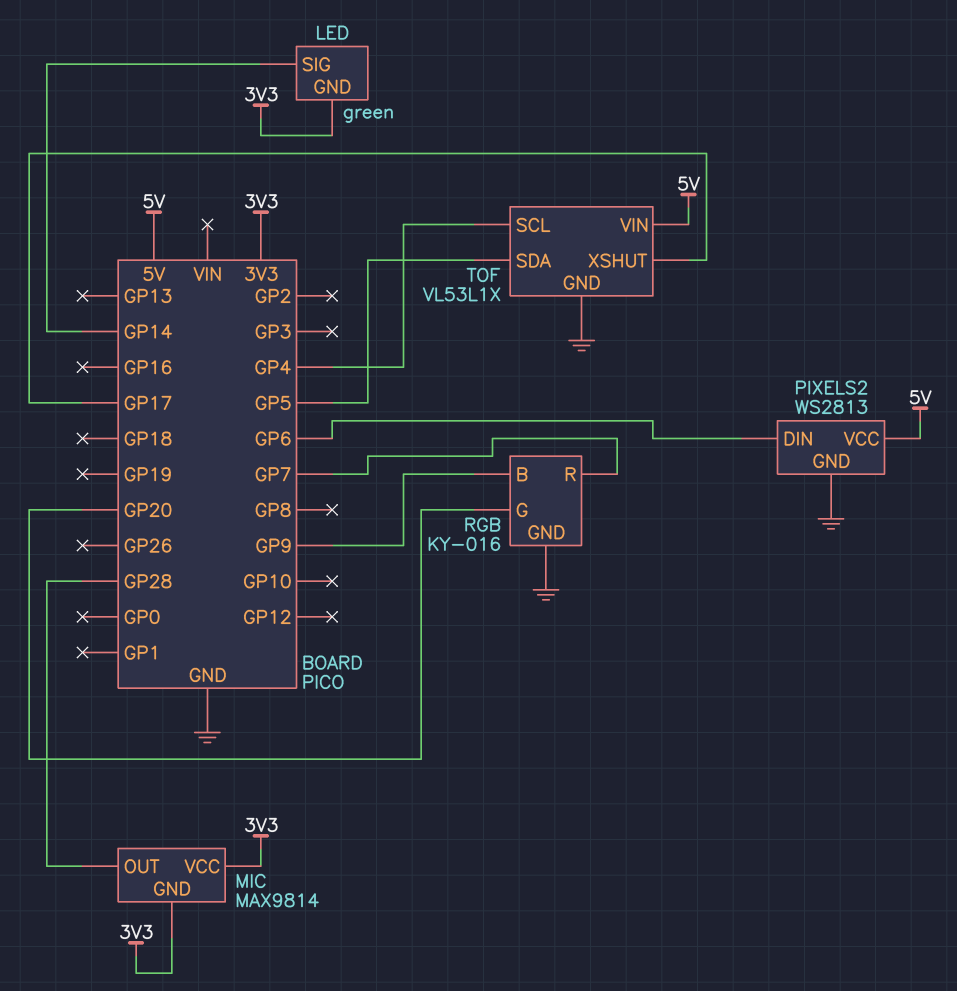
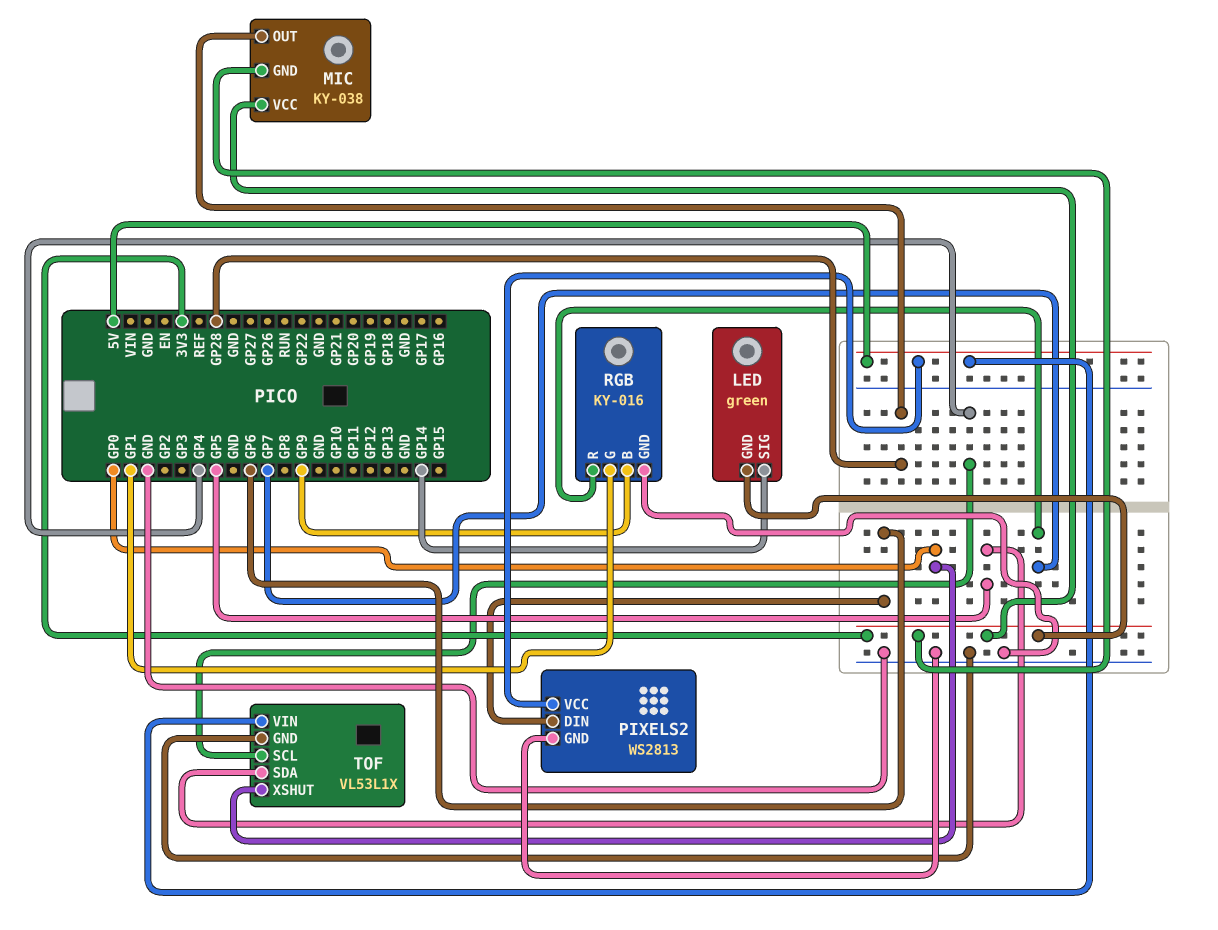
MIC: MAX9814 -> KY-038
RGB pin G: GP20 -> GP1
TOF pin XSHUT: GP17 -> GP0

